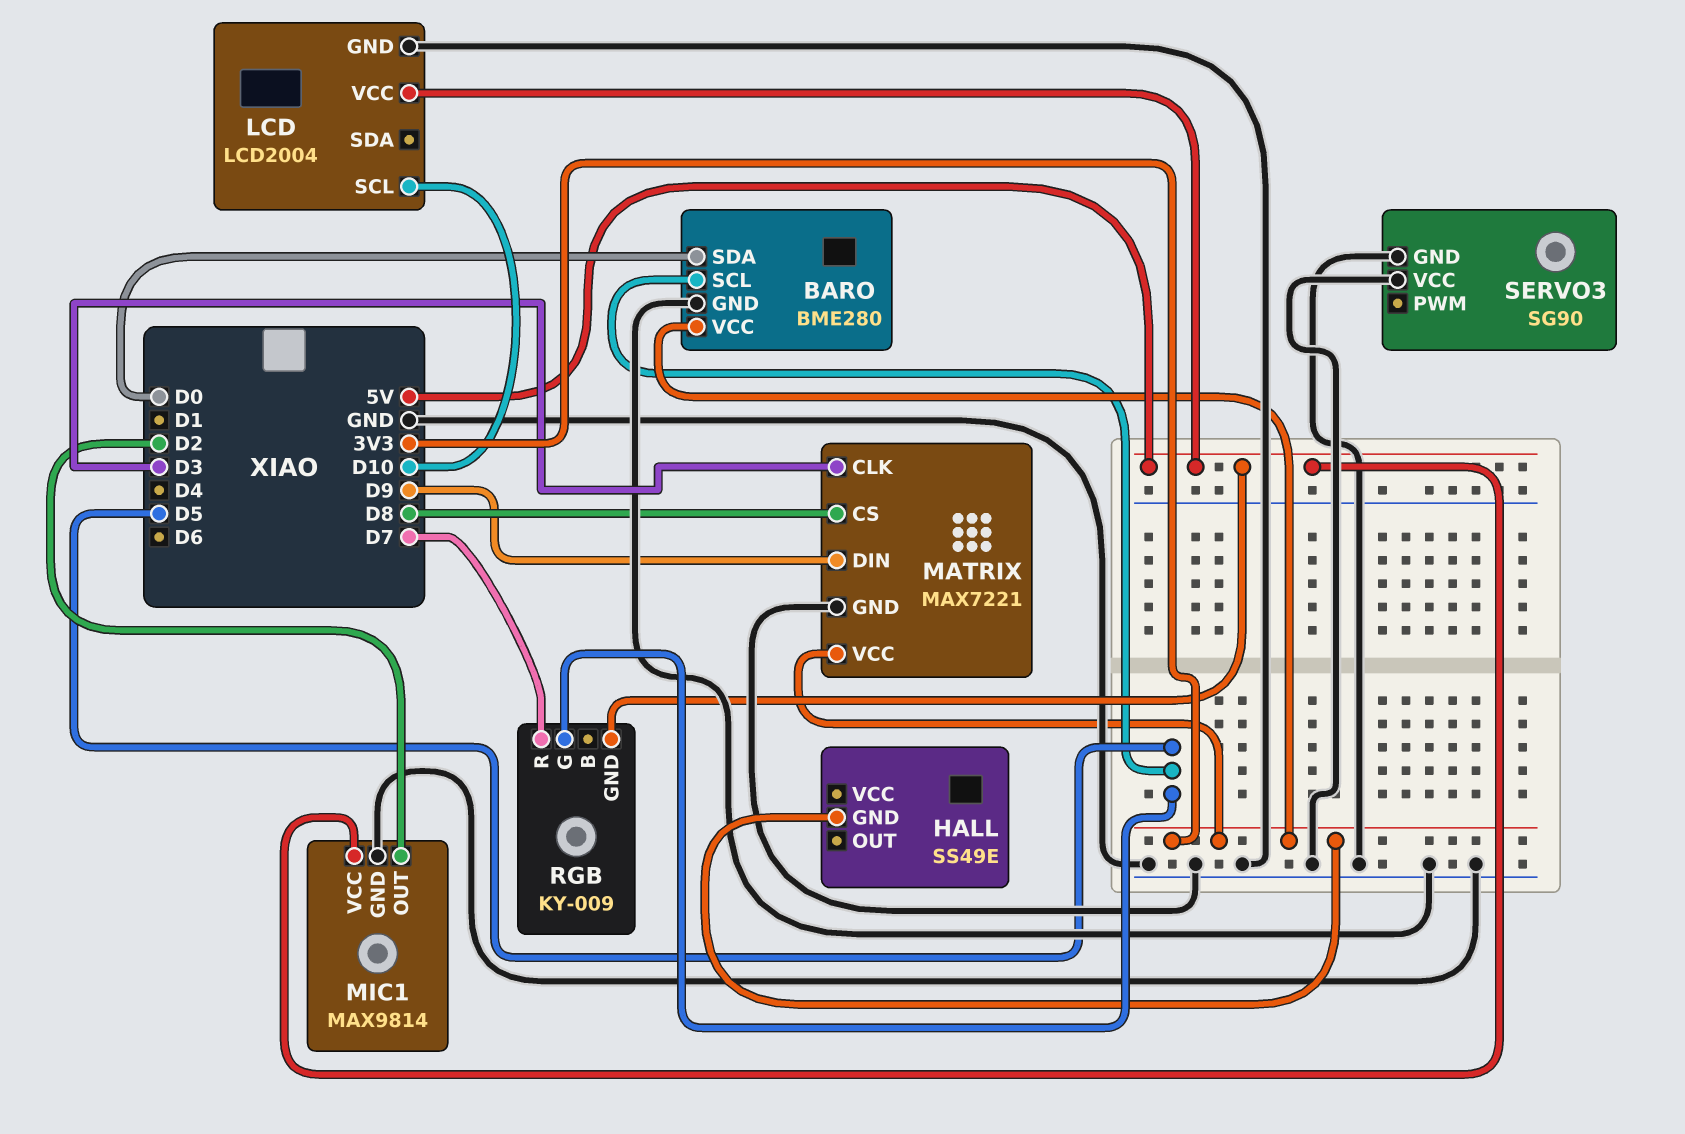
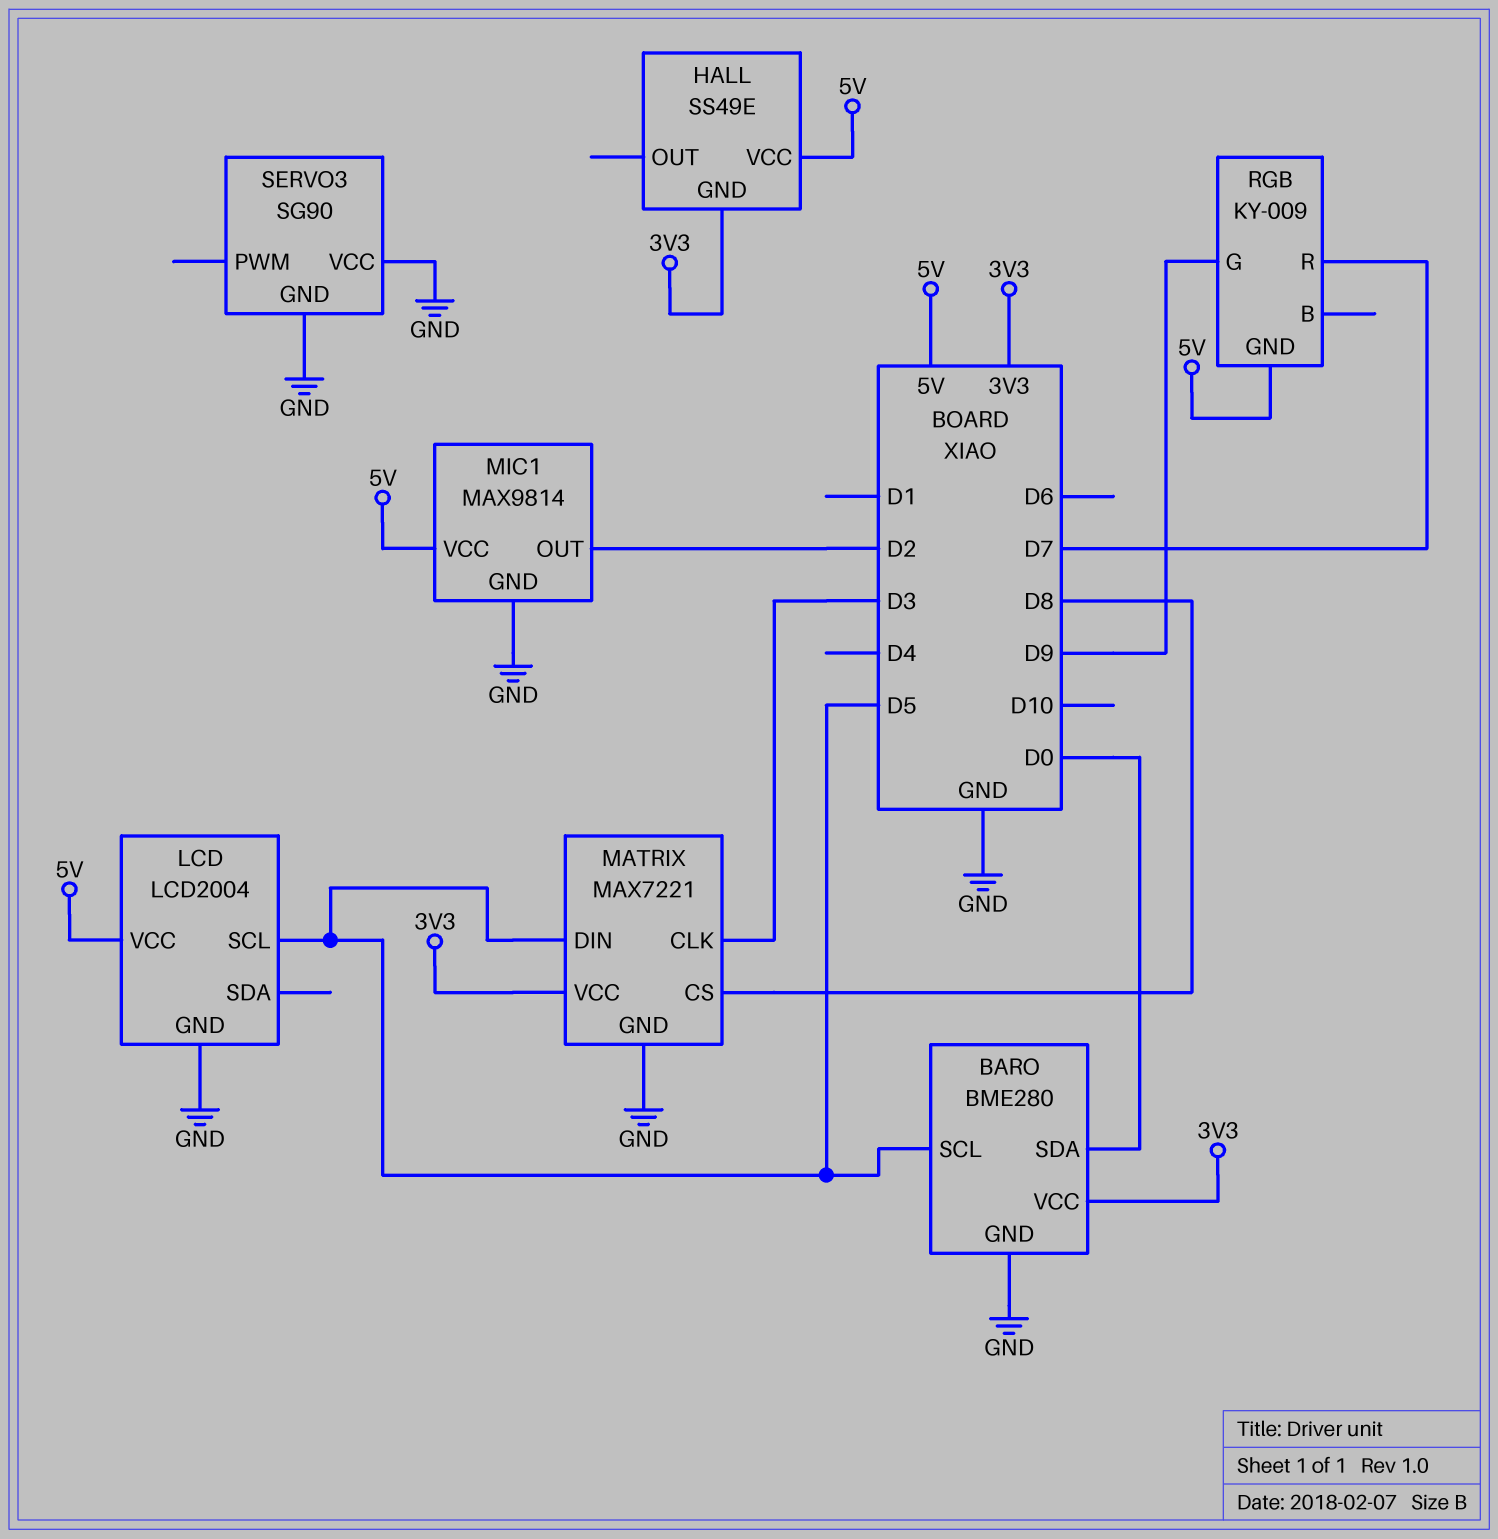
HALL pin VCC: none -> 5V
LCD pin SCL: D10 -> D5
MATRIX pin DIN: D9 -> D5
RGB pin G: D5 -> D9

